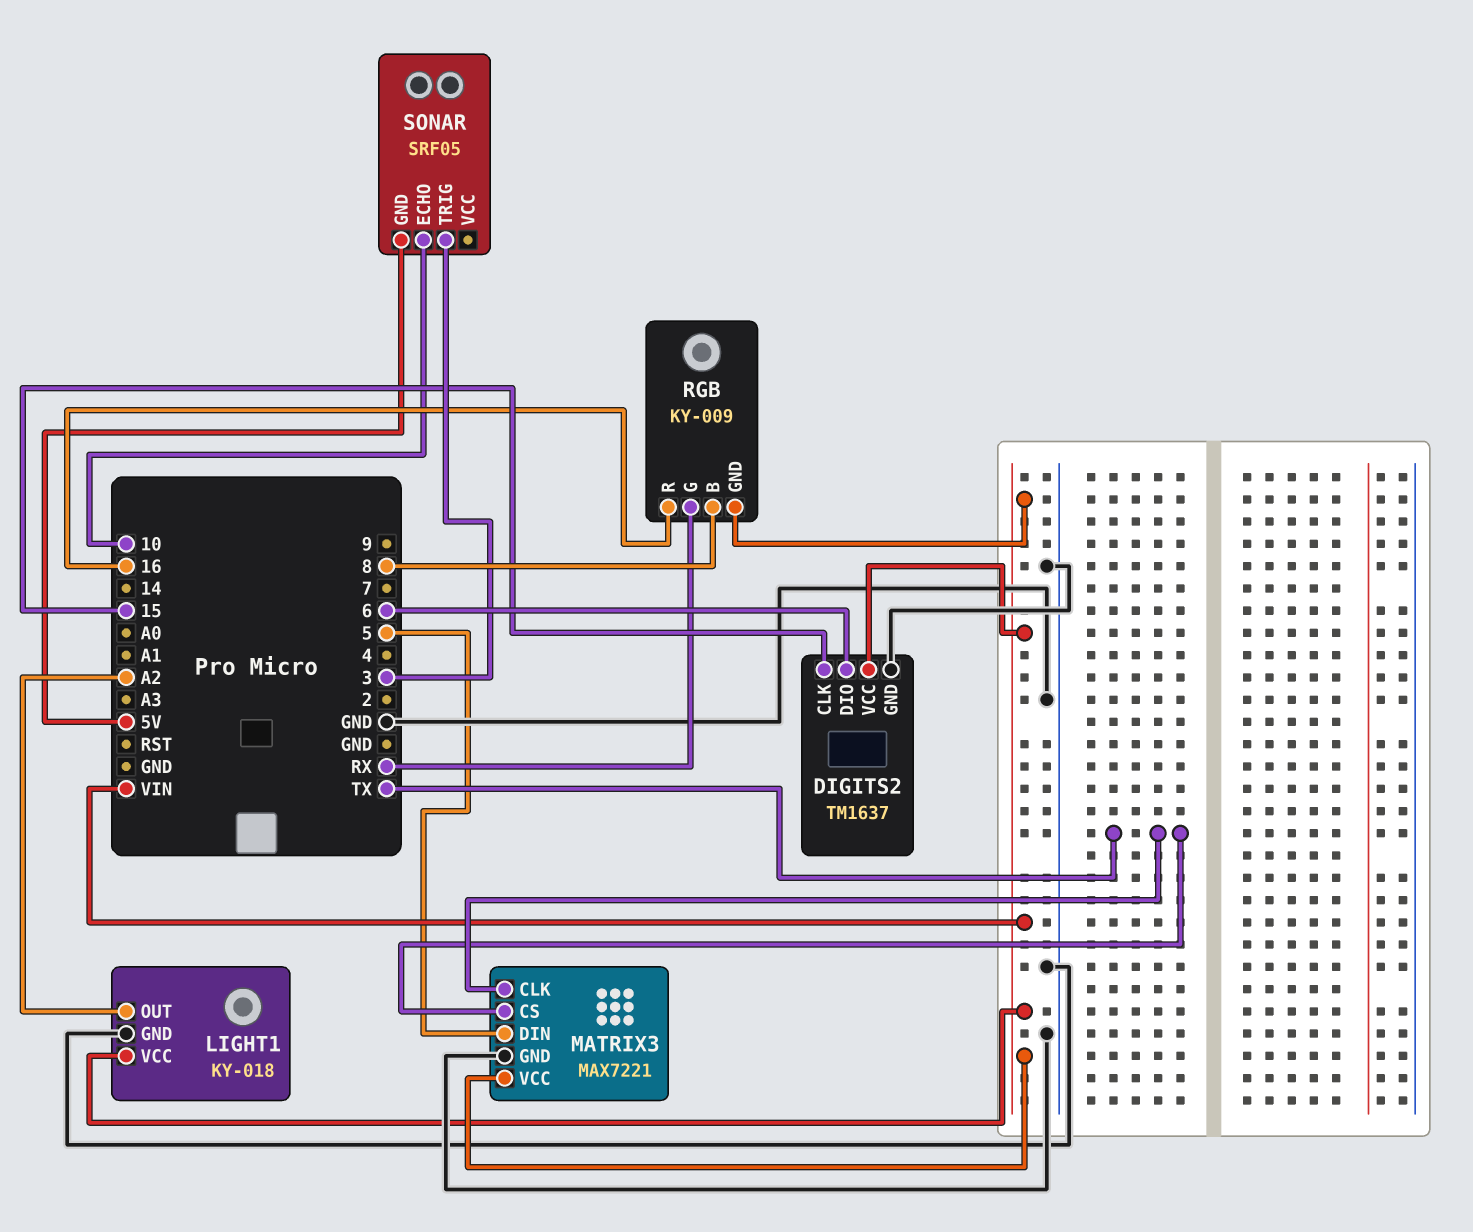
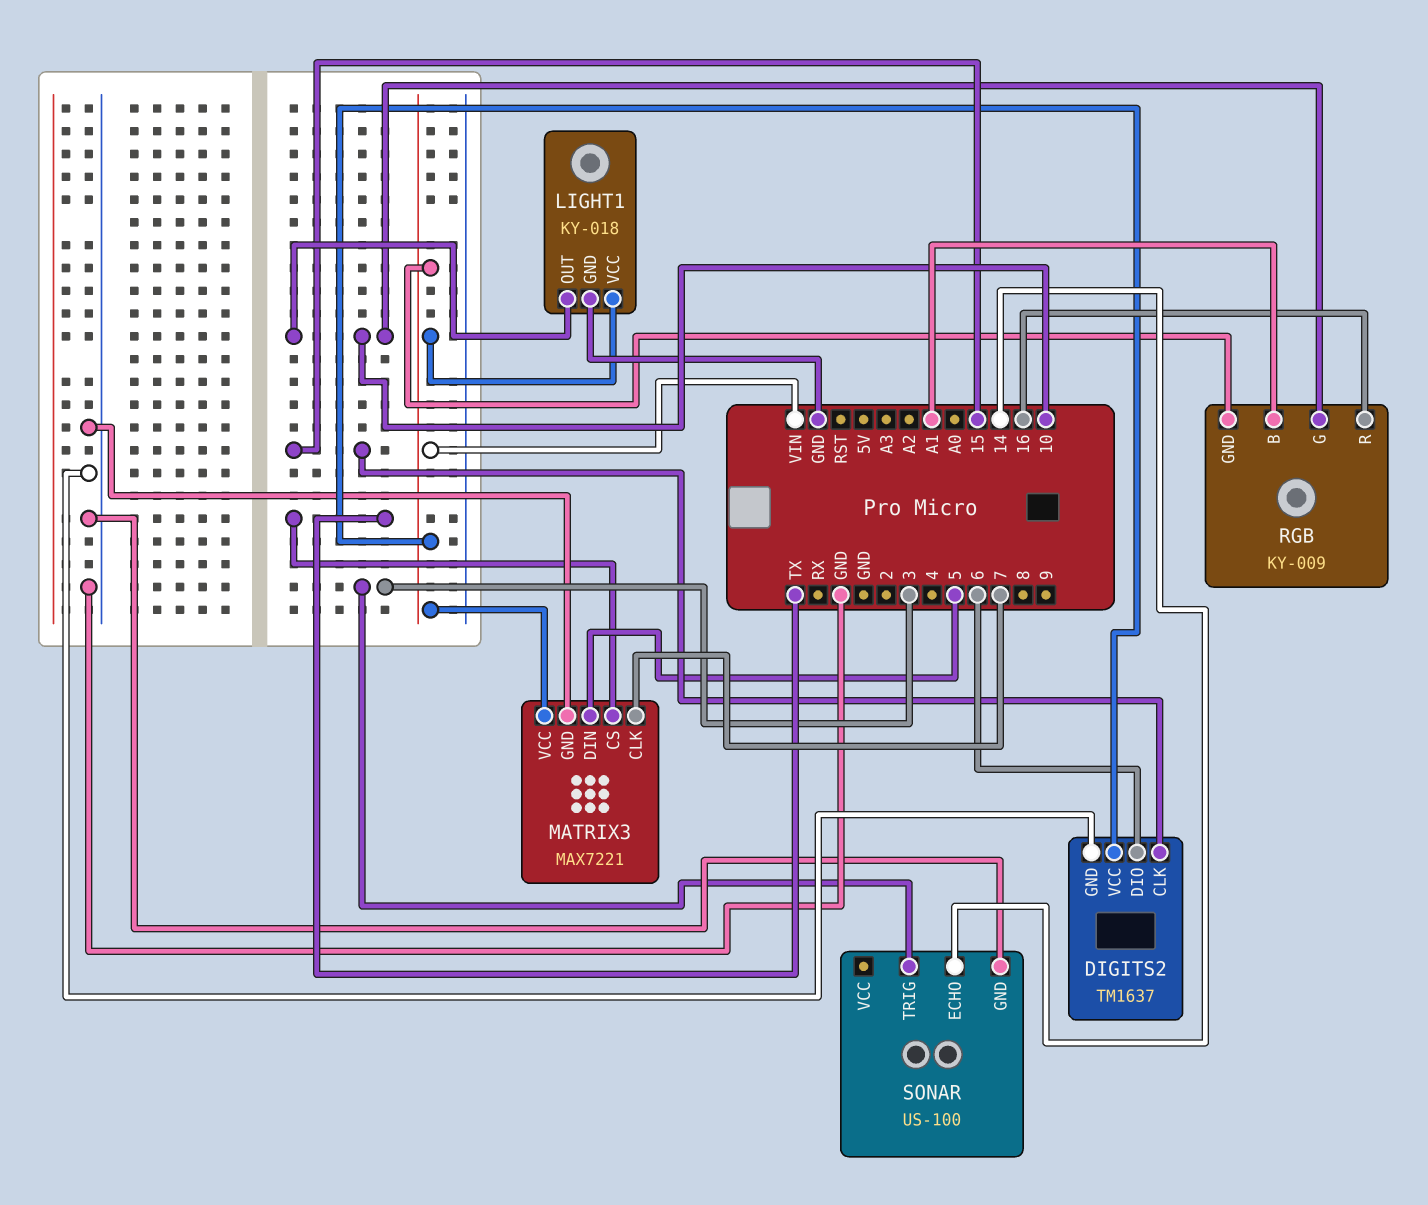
LIGHT1 pin OUT: A2 -> 10
MATRIX3 pin CLK: TX -> 7
RGB pin B: 8 -> A1
RGB pin G: RX -> 10
SONAR: SRF05 -> US-100
SONAR pin ECHO: 10 -> 14
SONAR pin GND: 5V -> GND

